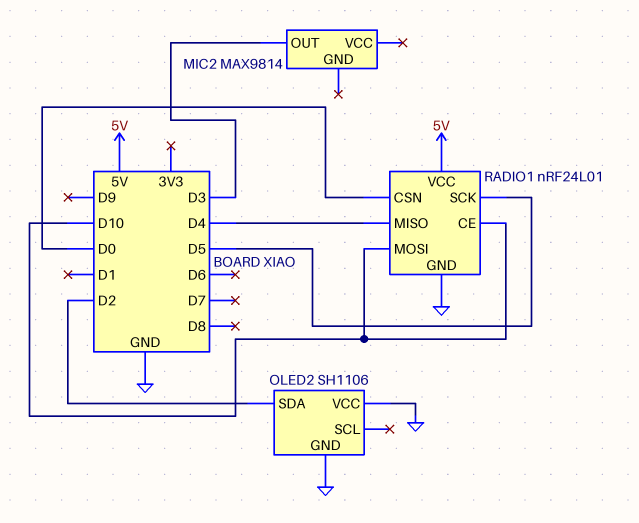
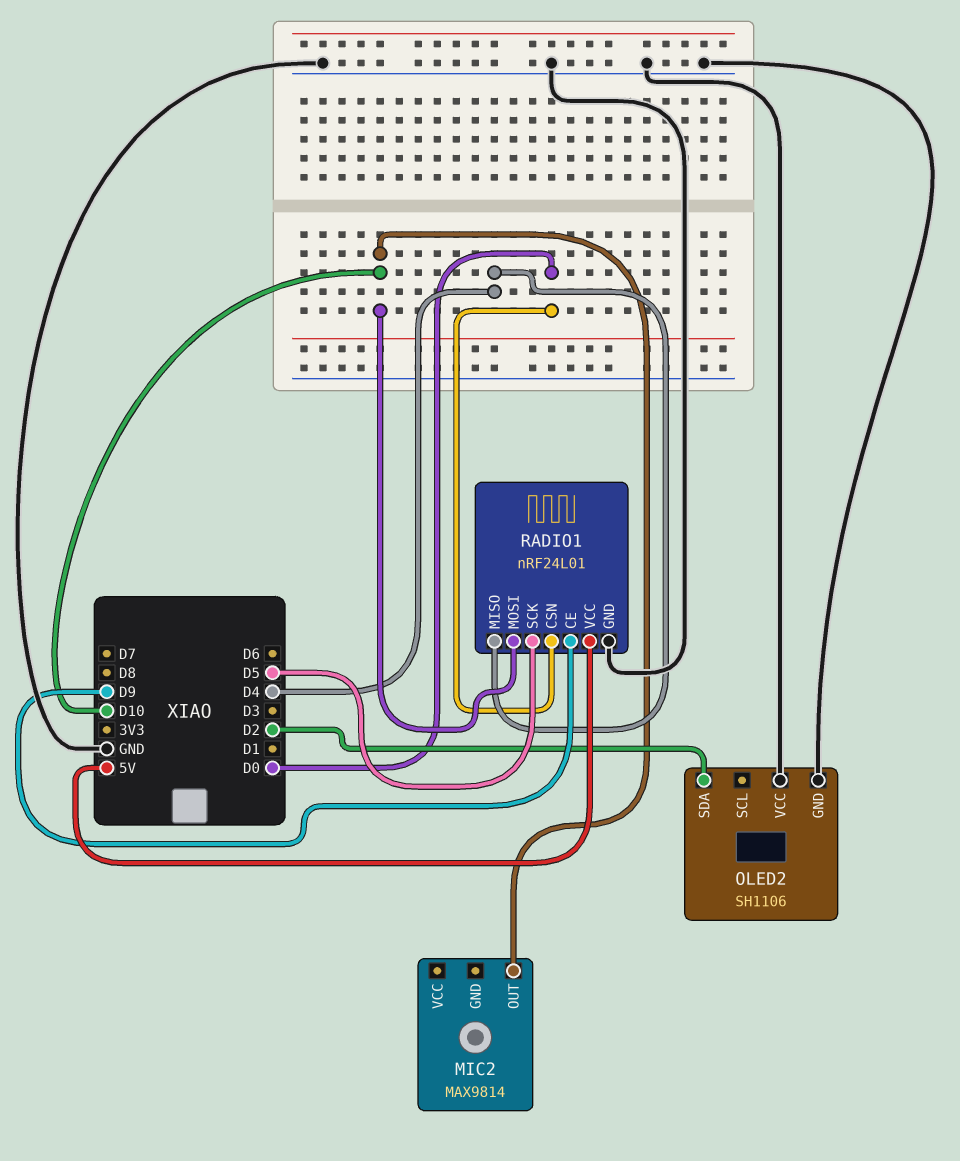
MIC2 pin OUT: D3 -> D10
RADIO1 pin CE: D10 -> D9

